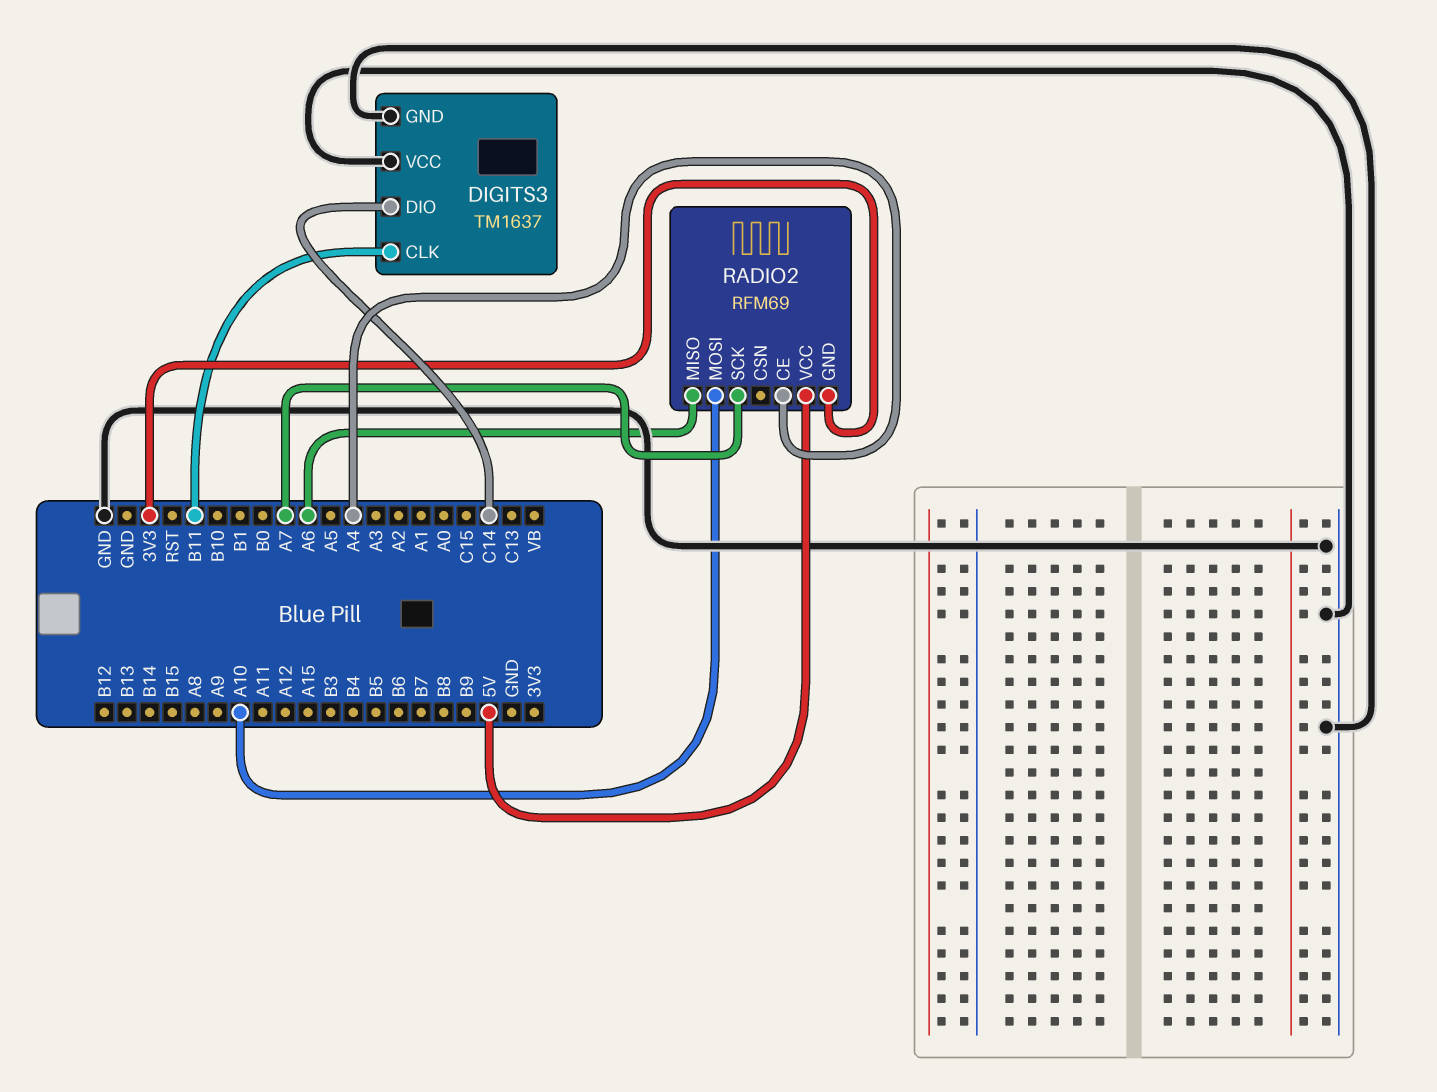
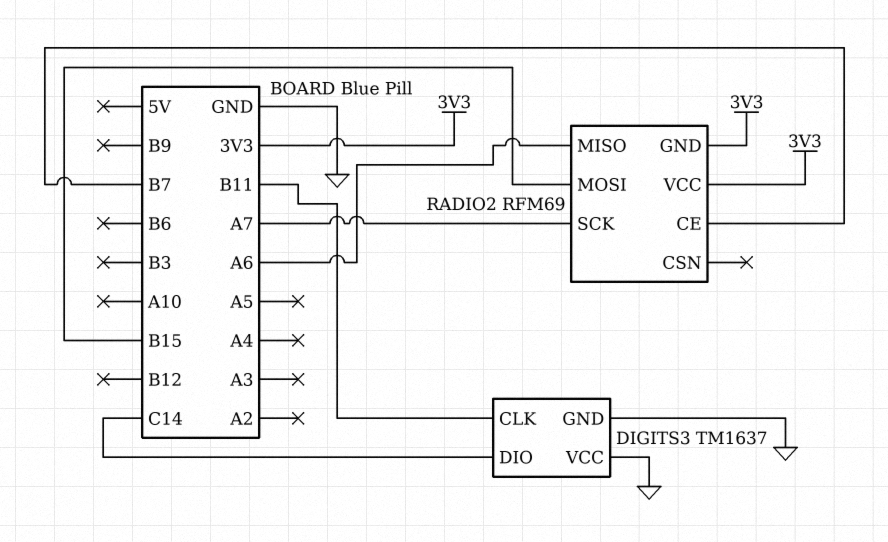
RADIO2 pin CE: A4 -> B7
RADIO2 pin MOSI: A10 -> B15
RADIO2 pin VCC: 5V -> 3V3

